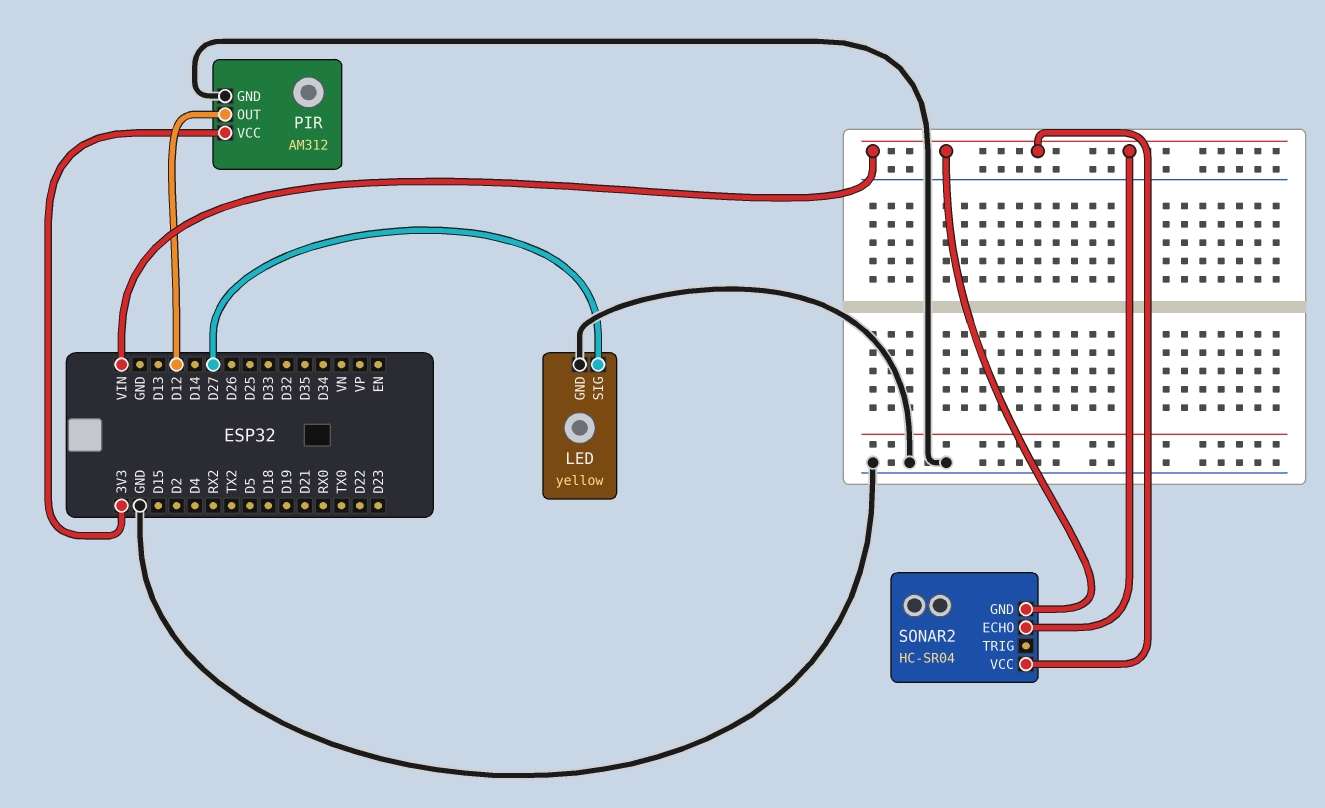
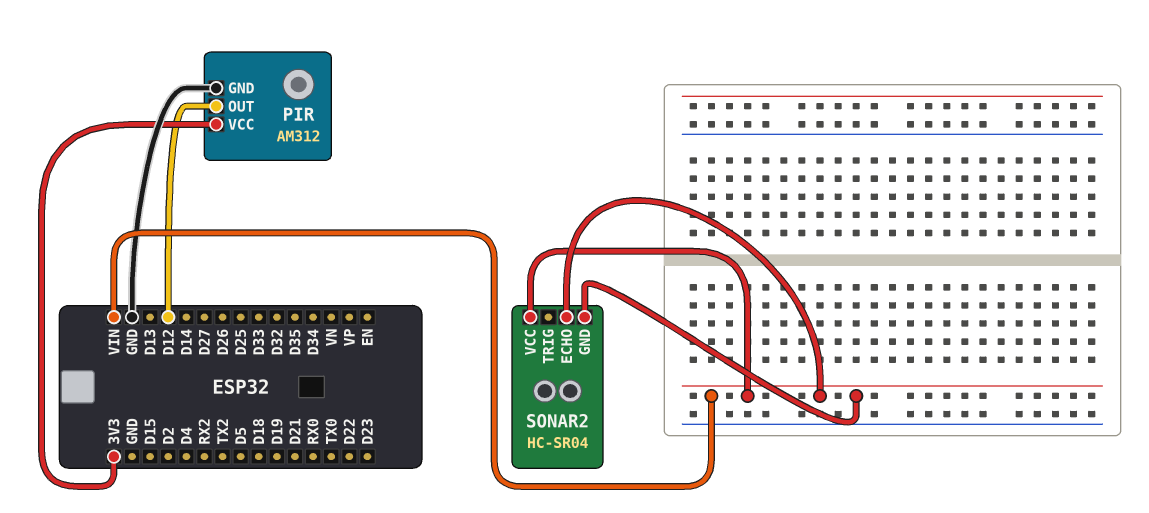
LED: yellow -> none
LED pin GND: GND -> none
LED pin SIG: D27 -> none

